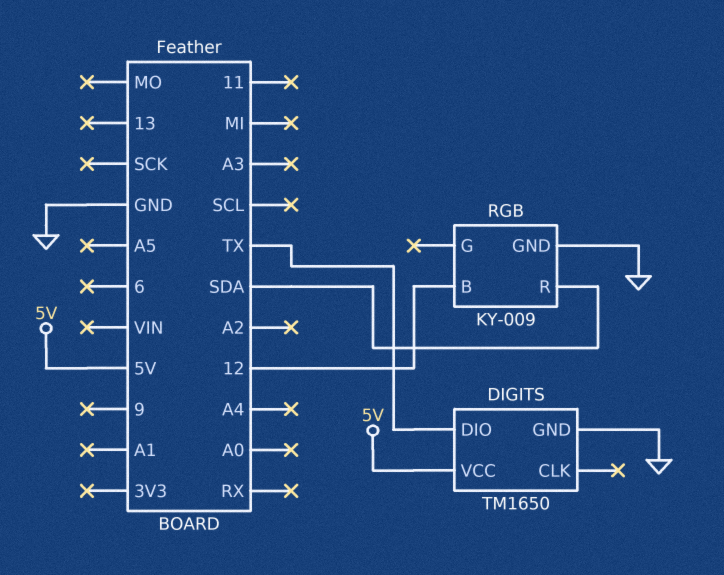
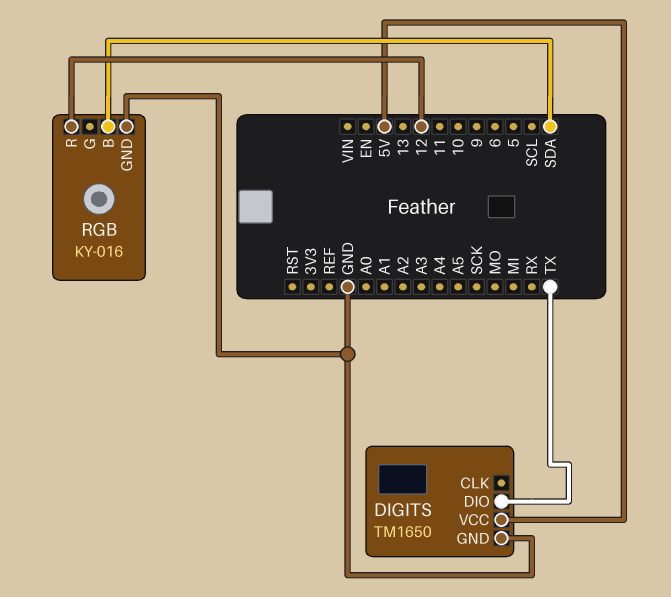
RGB: KY-009 -> KY-016
RGB pin B: 12 -> SDA
RGB pin R: SDA -> 12

